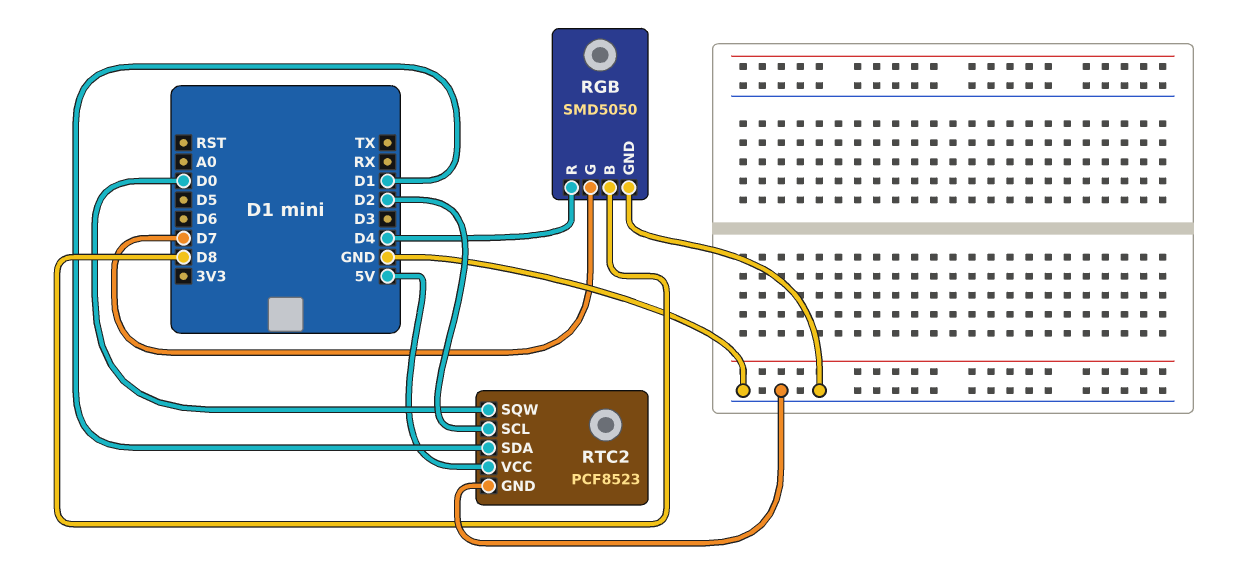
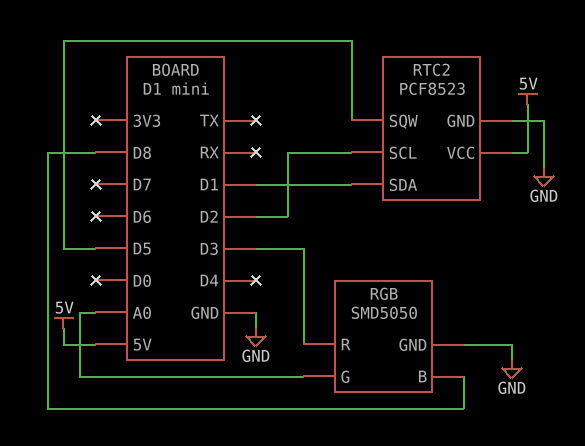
RGB pin G: D7 -> A0
RGB pin R: D4 -> D3
RTC2 pin SQW: D0 -> D5

